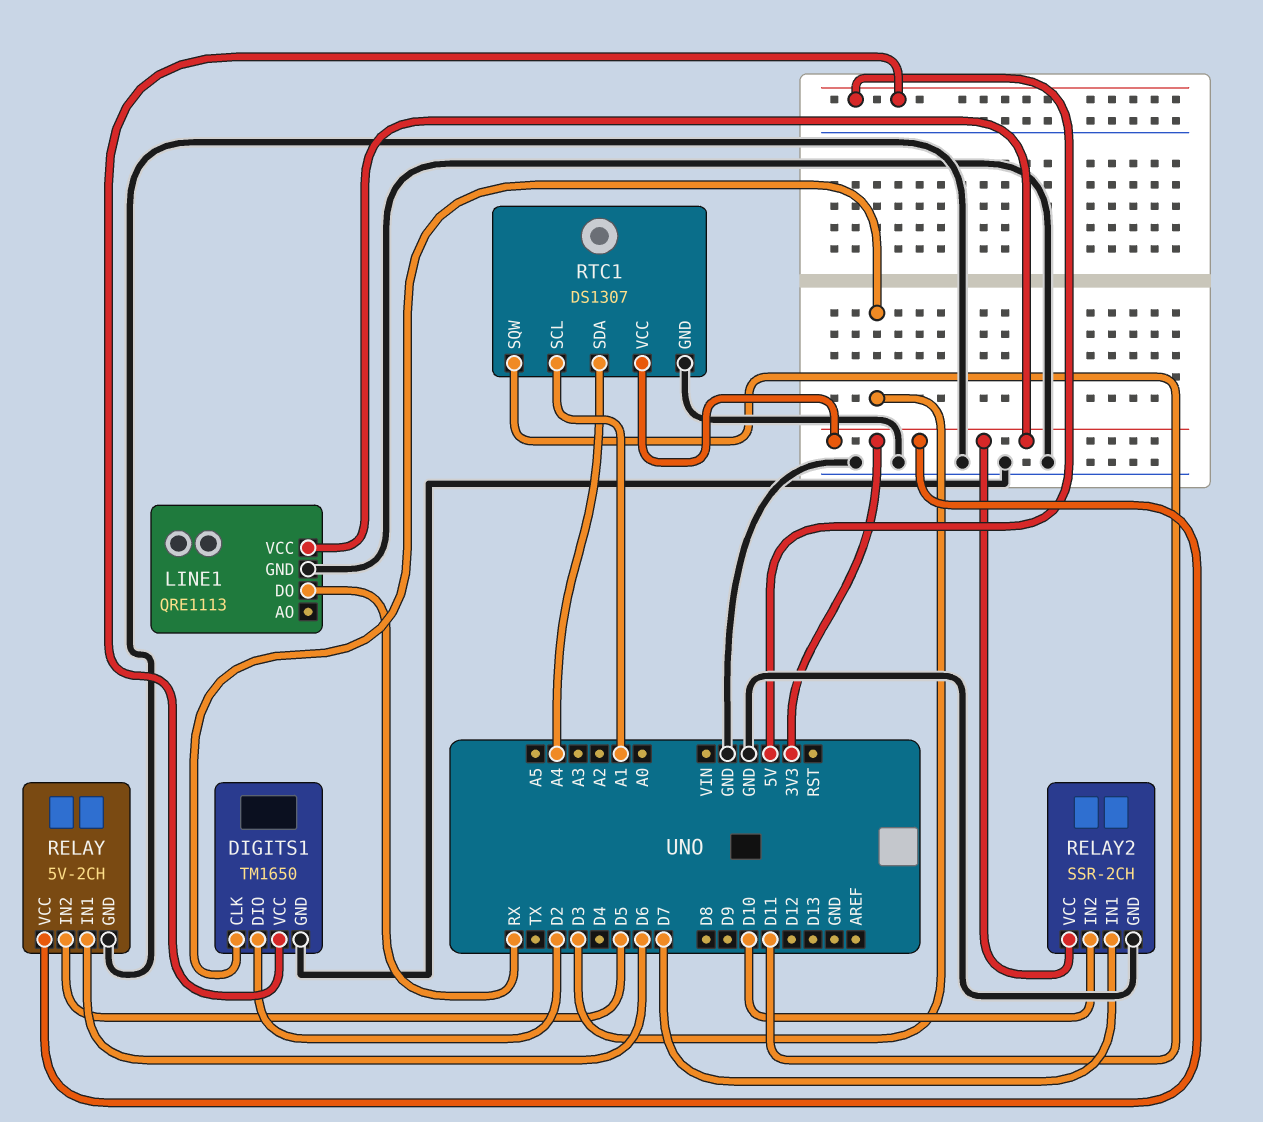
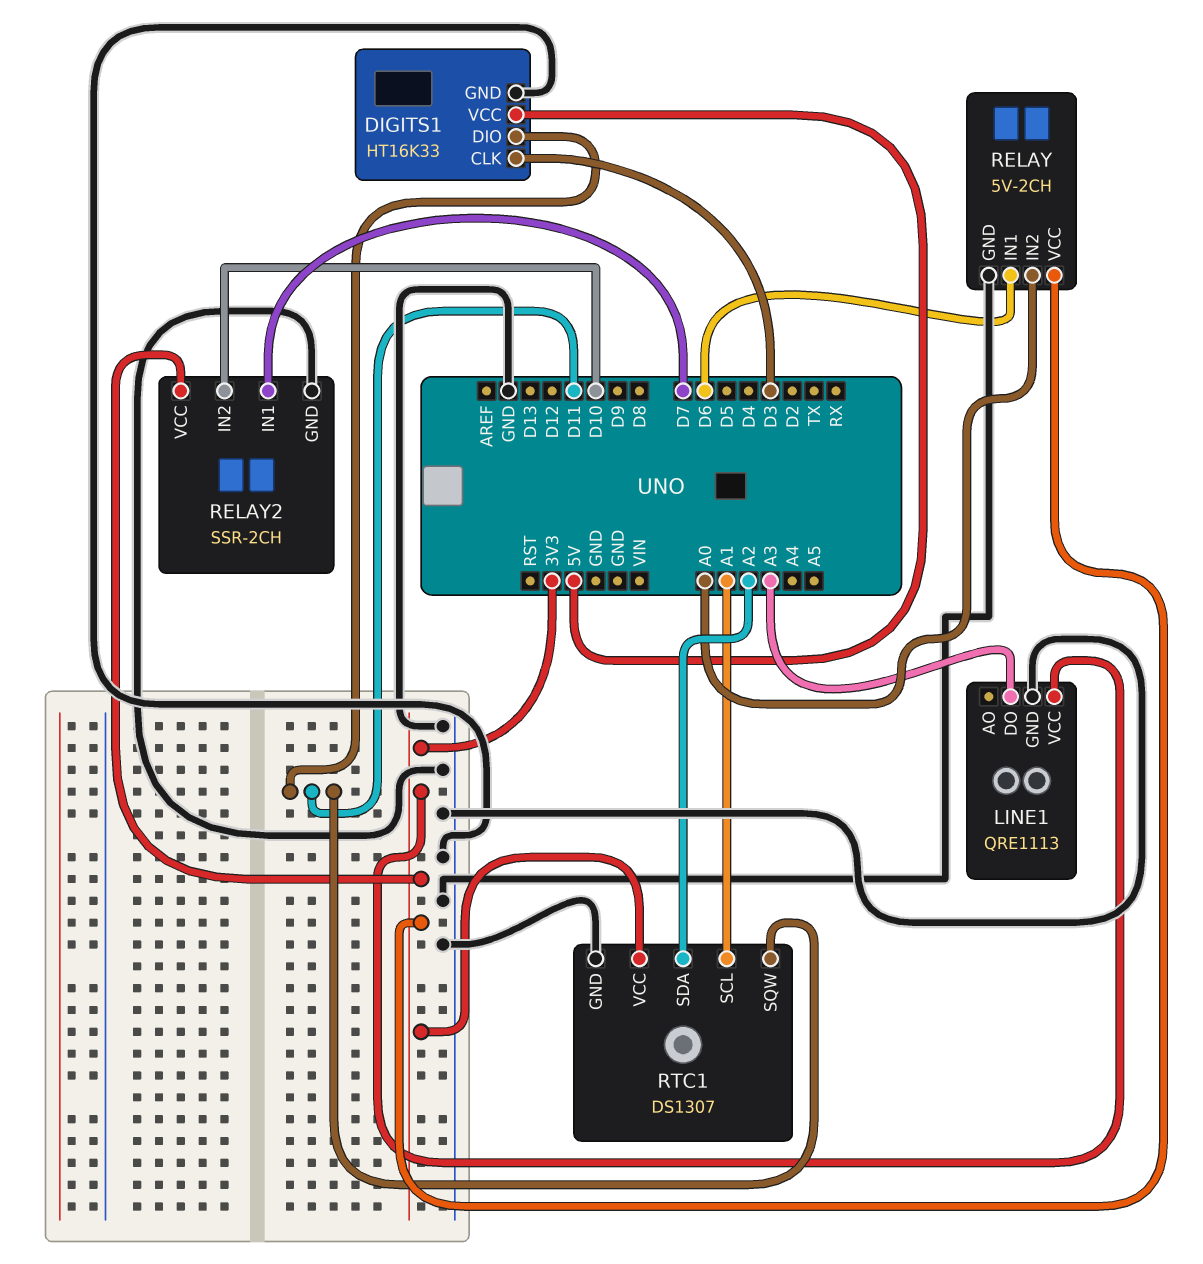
DIGITS1: TM1650 -> HT16K33
DIGITS1 pin DIO: D2 -> D11
LINE1 pin DO: RX -> A3
RELAY pin IN2: D5 -> A0
RTC1 pin SDA: A4 -> A2

